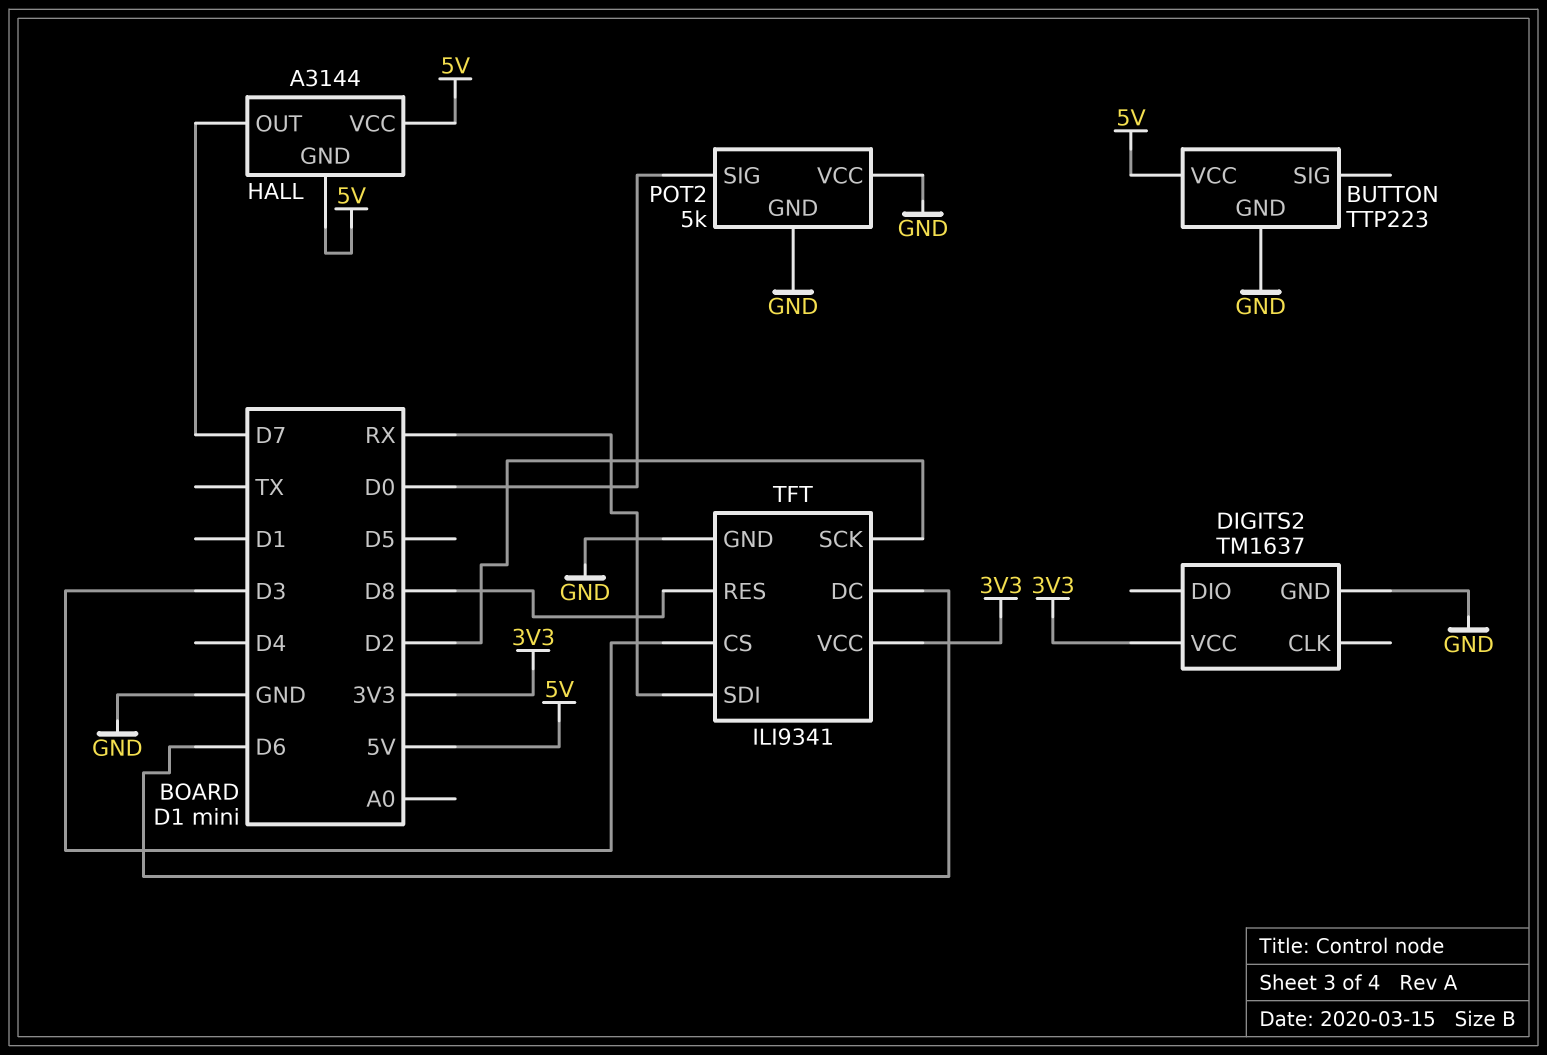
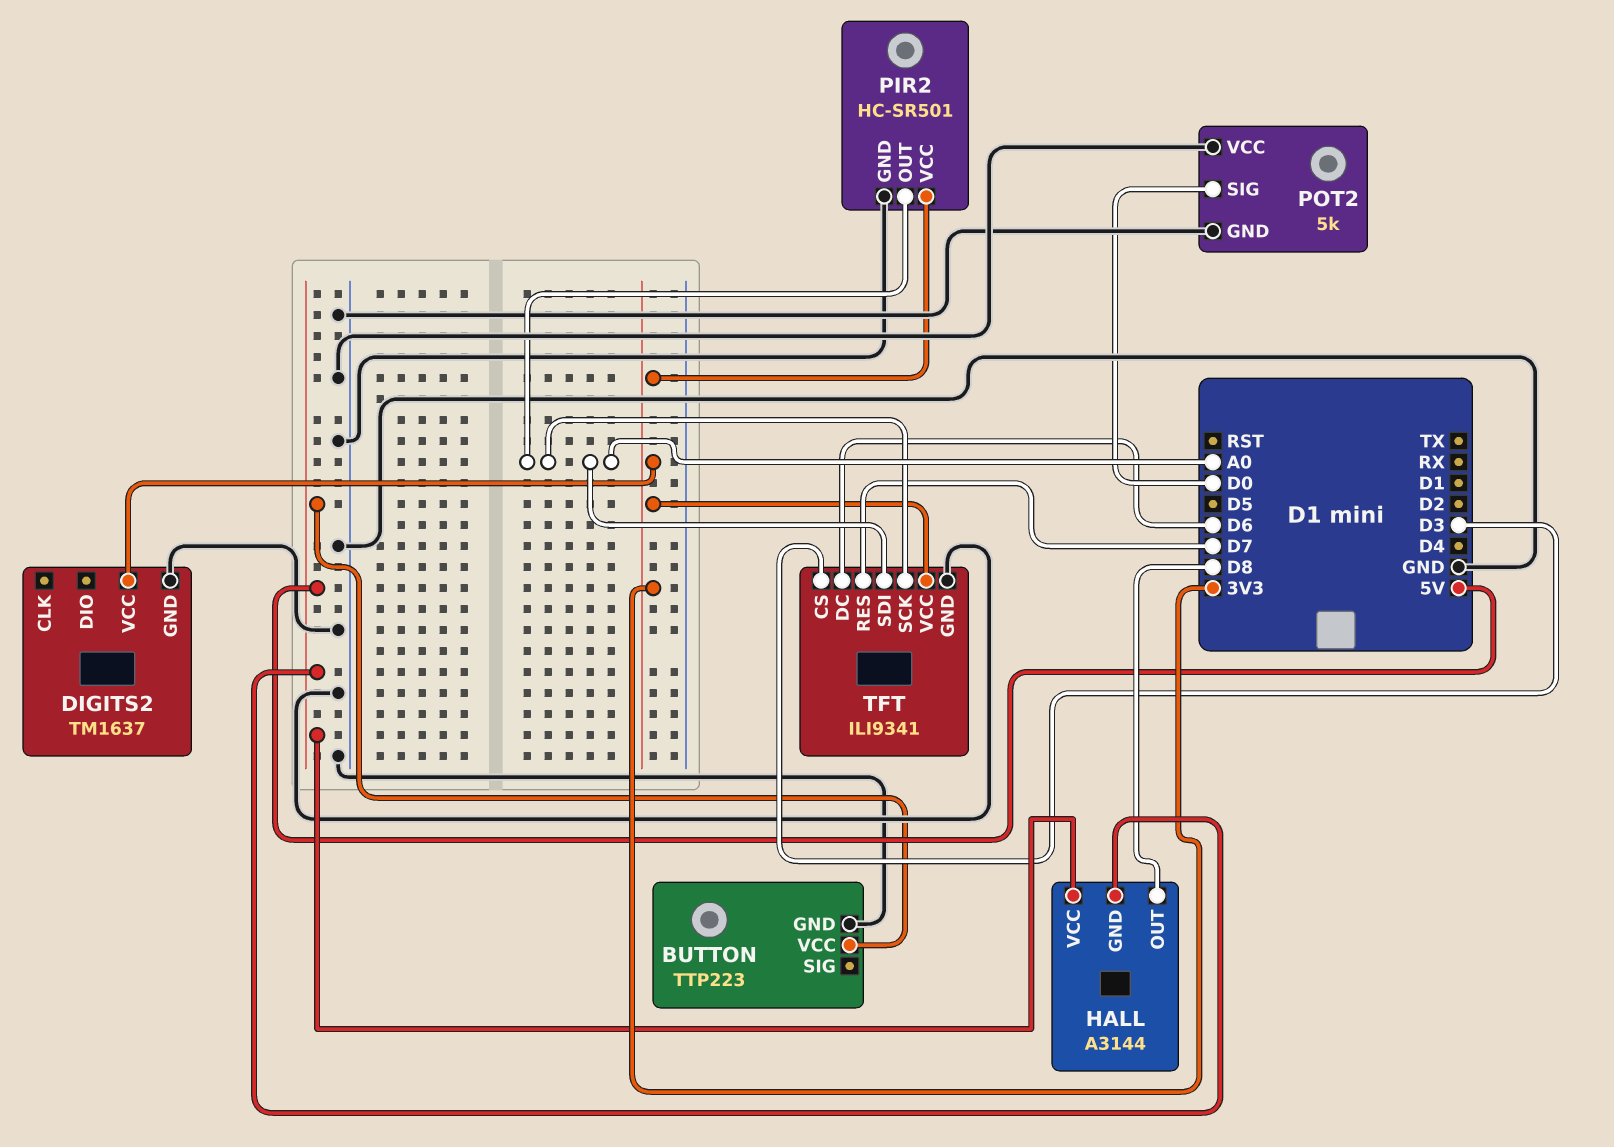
HALL pin OUT: D7 -> D8
PIR2: none -> HC-SR501
PIR2 pin GND: none -> GND
PIR2 pin OUT: none -> A0
PIR2 pin VCC: none -> 3V3
TFT pin RES: D8 -> D7
TFT pin SCK: D2 -> A0
TFT pin SDI: RX -> A0

